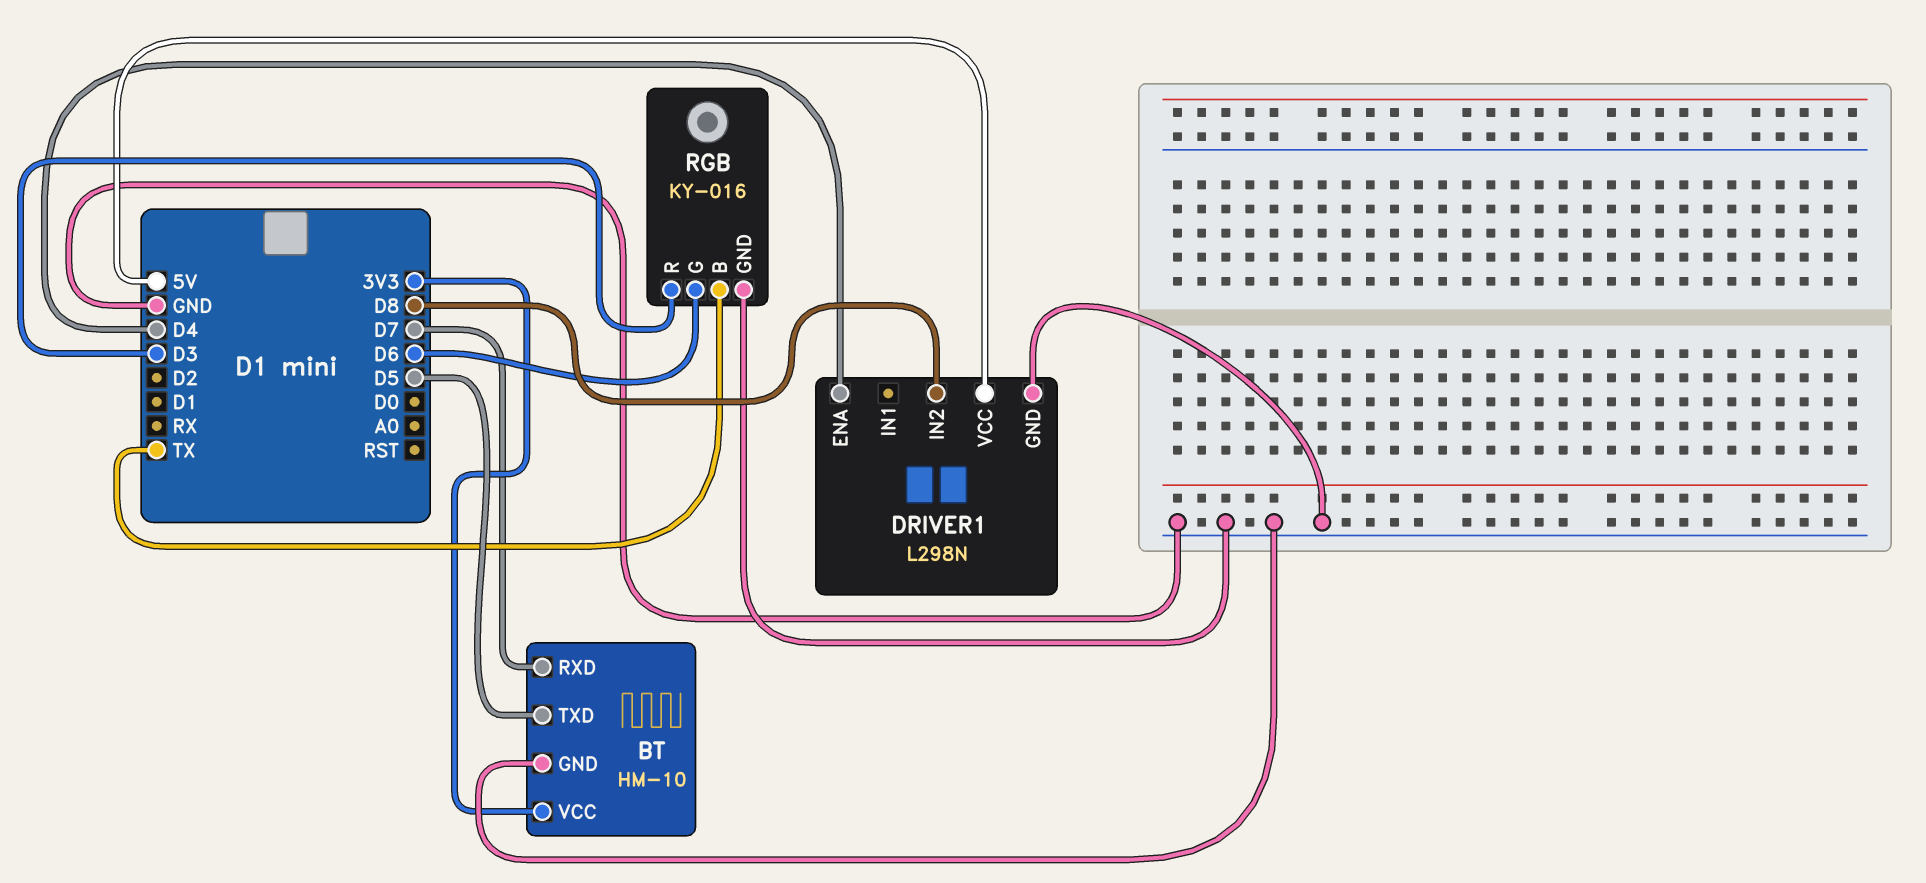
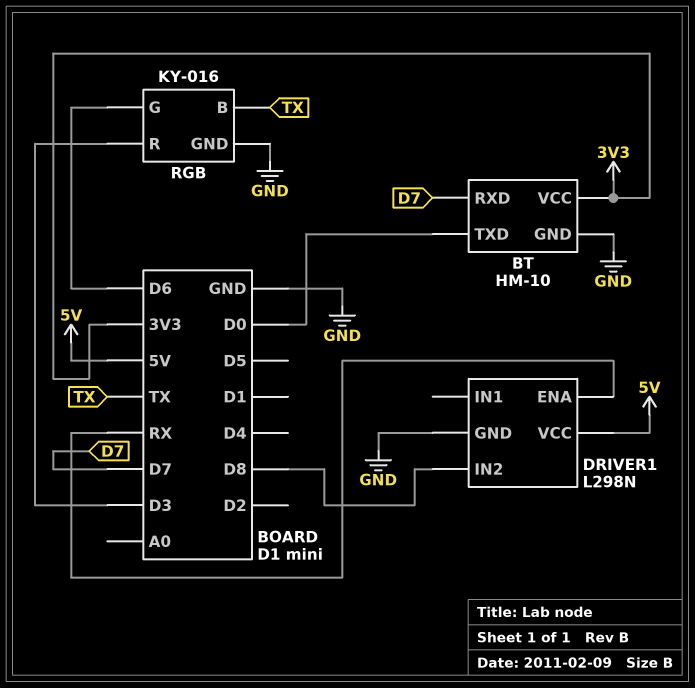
BT pin TXD: D5 -> D0
DRIVER1 pin ENA: D4 -> RX

